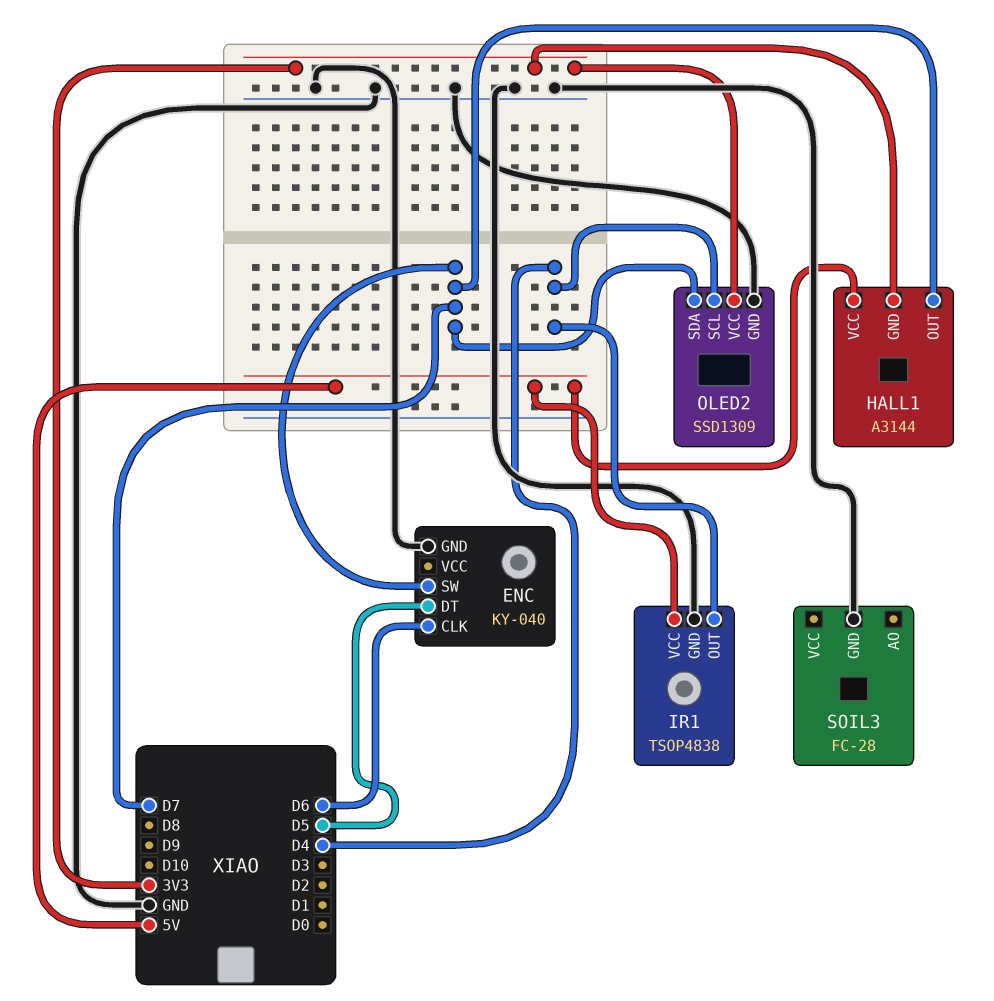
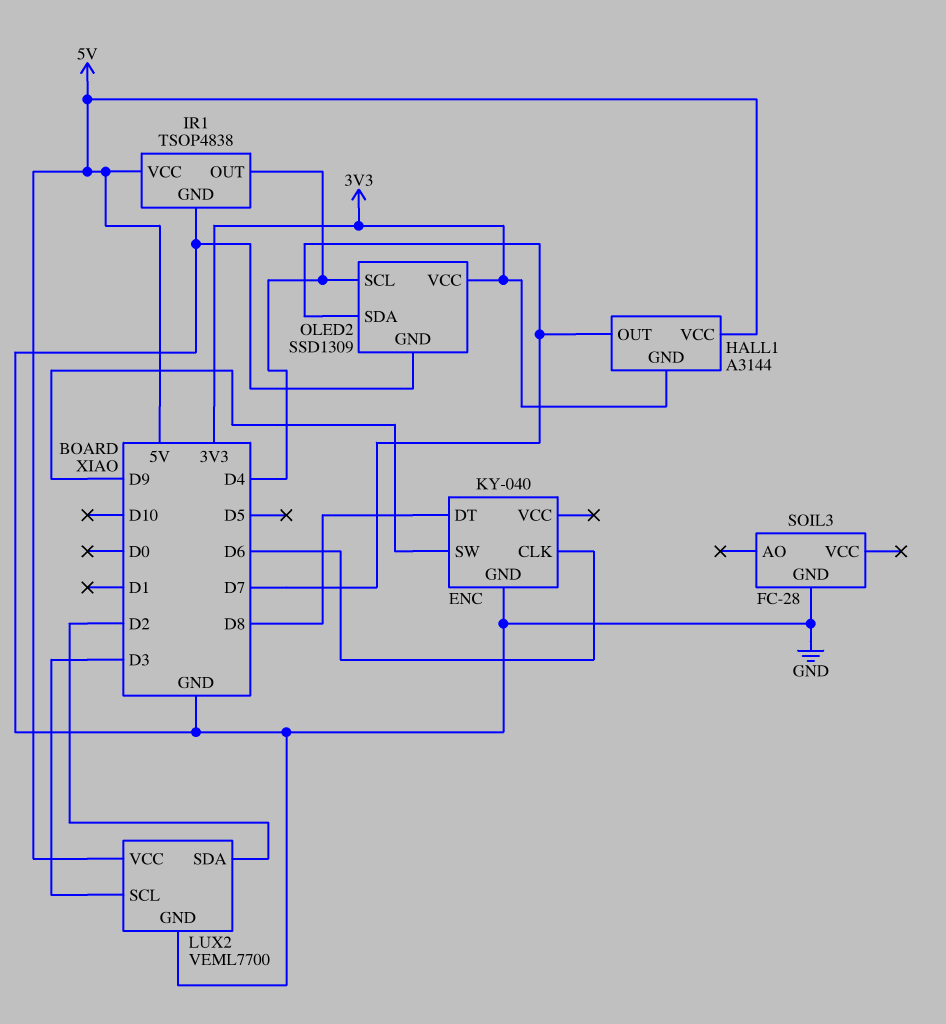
ENC pin DT: D5 -> D8
ENC pin SW: D7 -> D9
LUX2: none -> VEML7700
LUX2 pin GND: none -> GND
LUX2 pin SCL: none -> D3
LUX2 pin SDA: none -> D2
LUX2 pin VCC: none -> 5V

